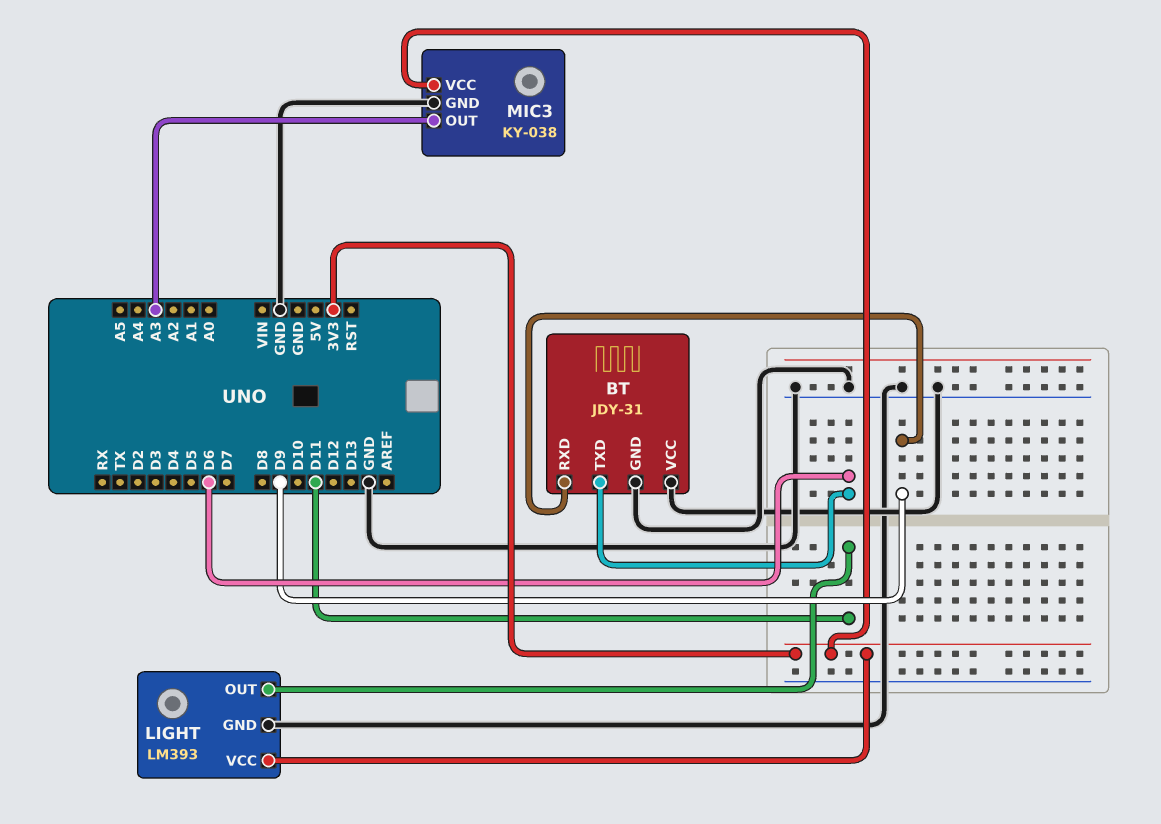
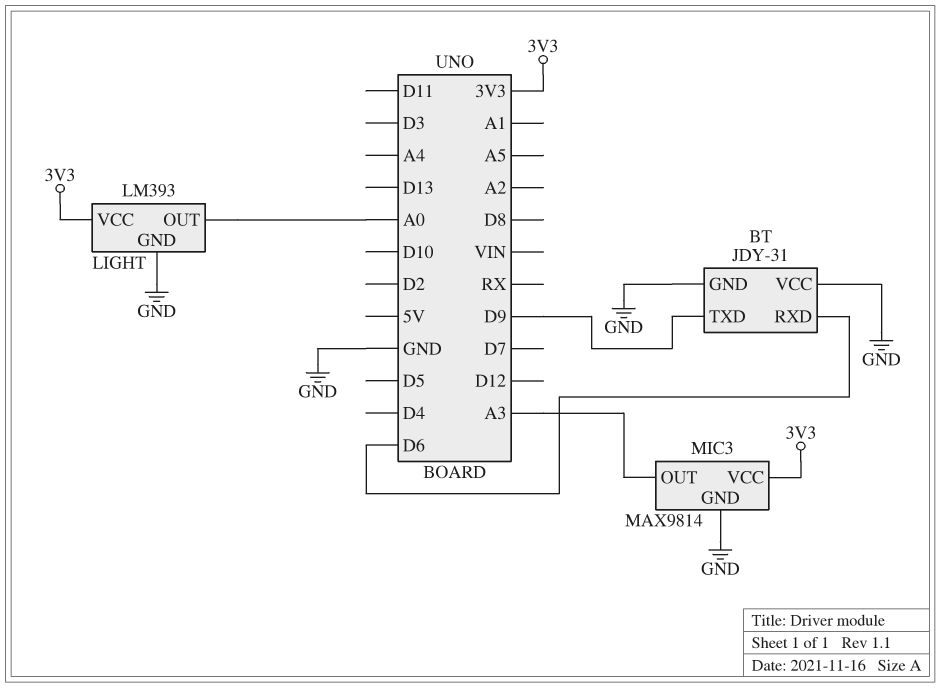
BT pin RXD: D9 -> D6
BT pin TXD: D6 -> D9
LIGHT pin OUT: D11 -> A0
MIC3: KY-038 -> MAX9814

